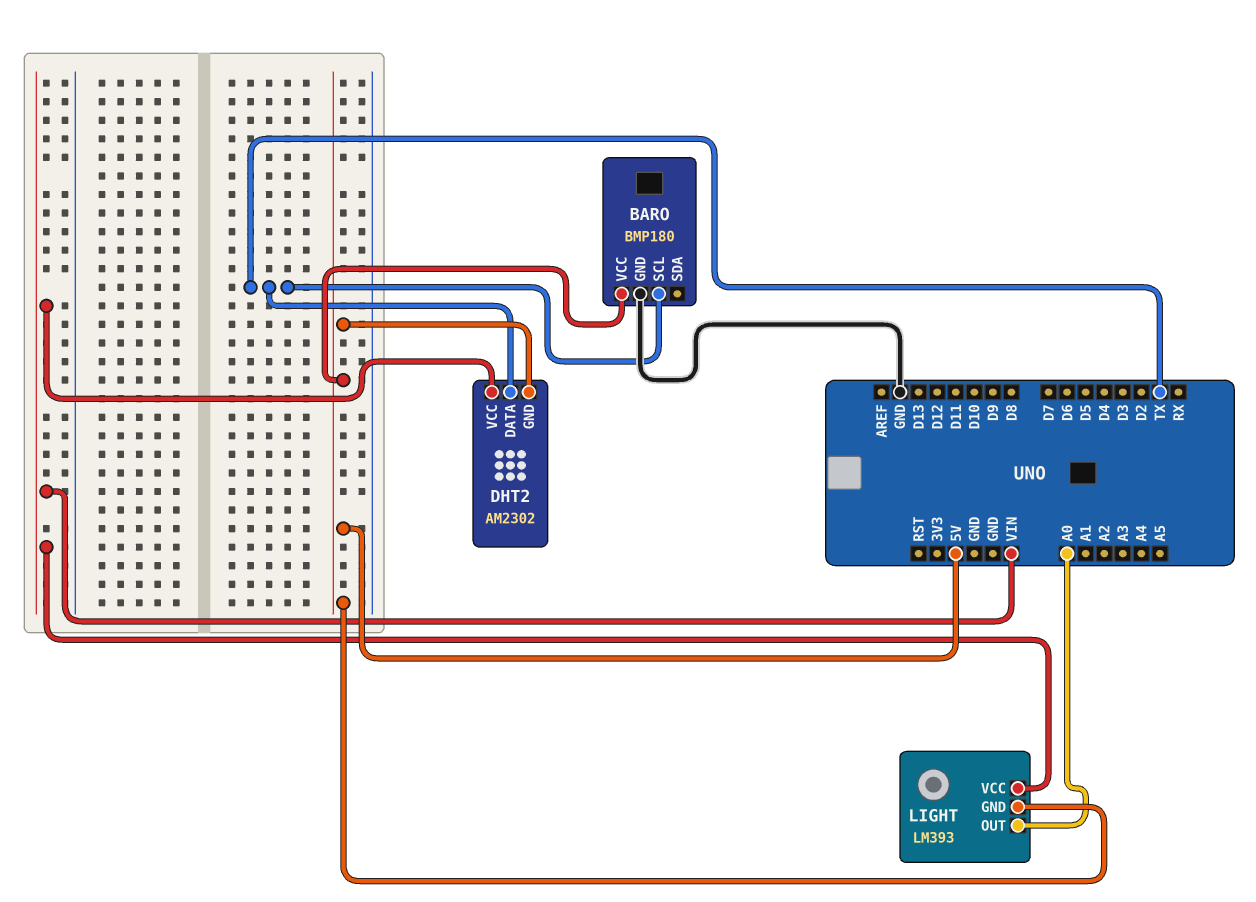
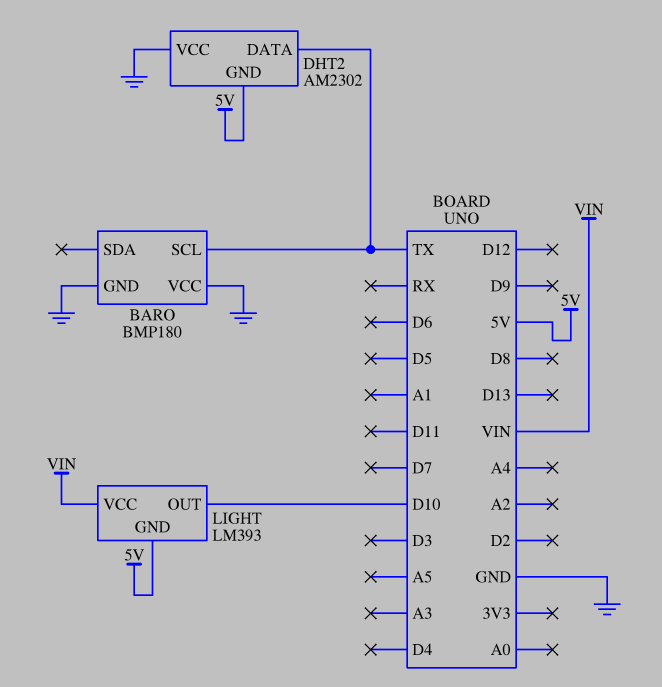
BARO pin VCC: 5V -> GND
DHT2 pin VCC: VIN -> GND
LIGHT pin OUT: A0 -> D10

